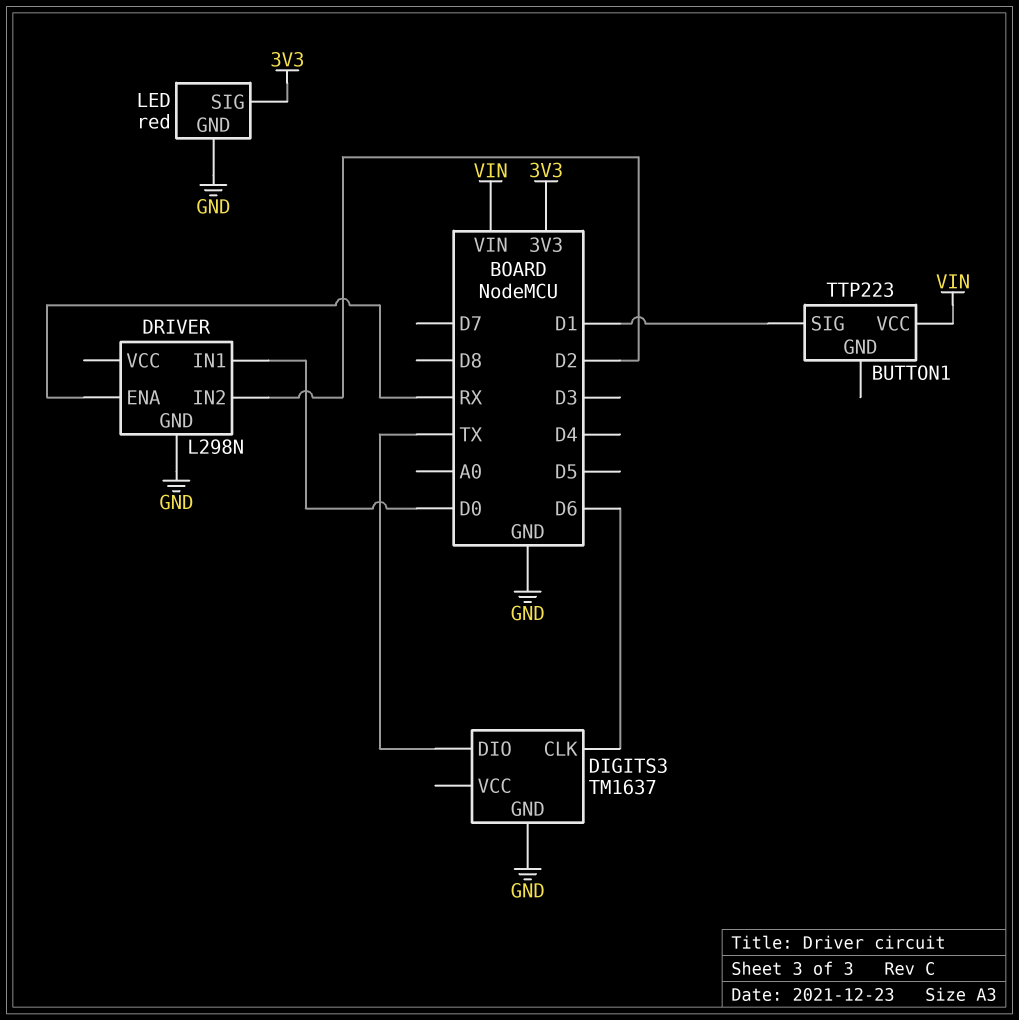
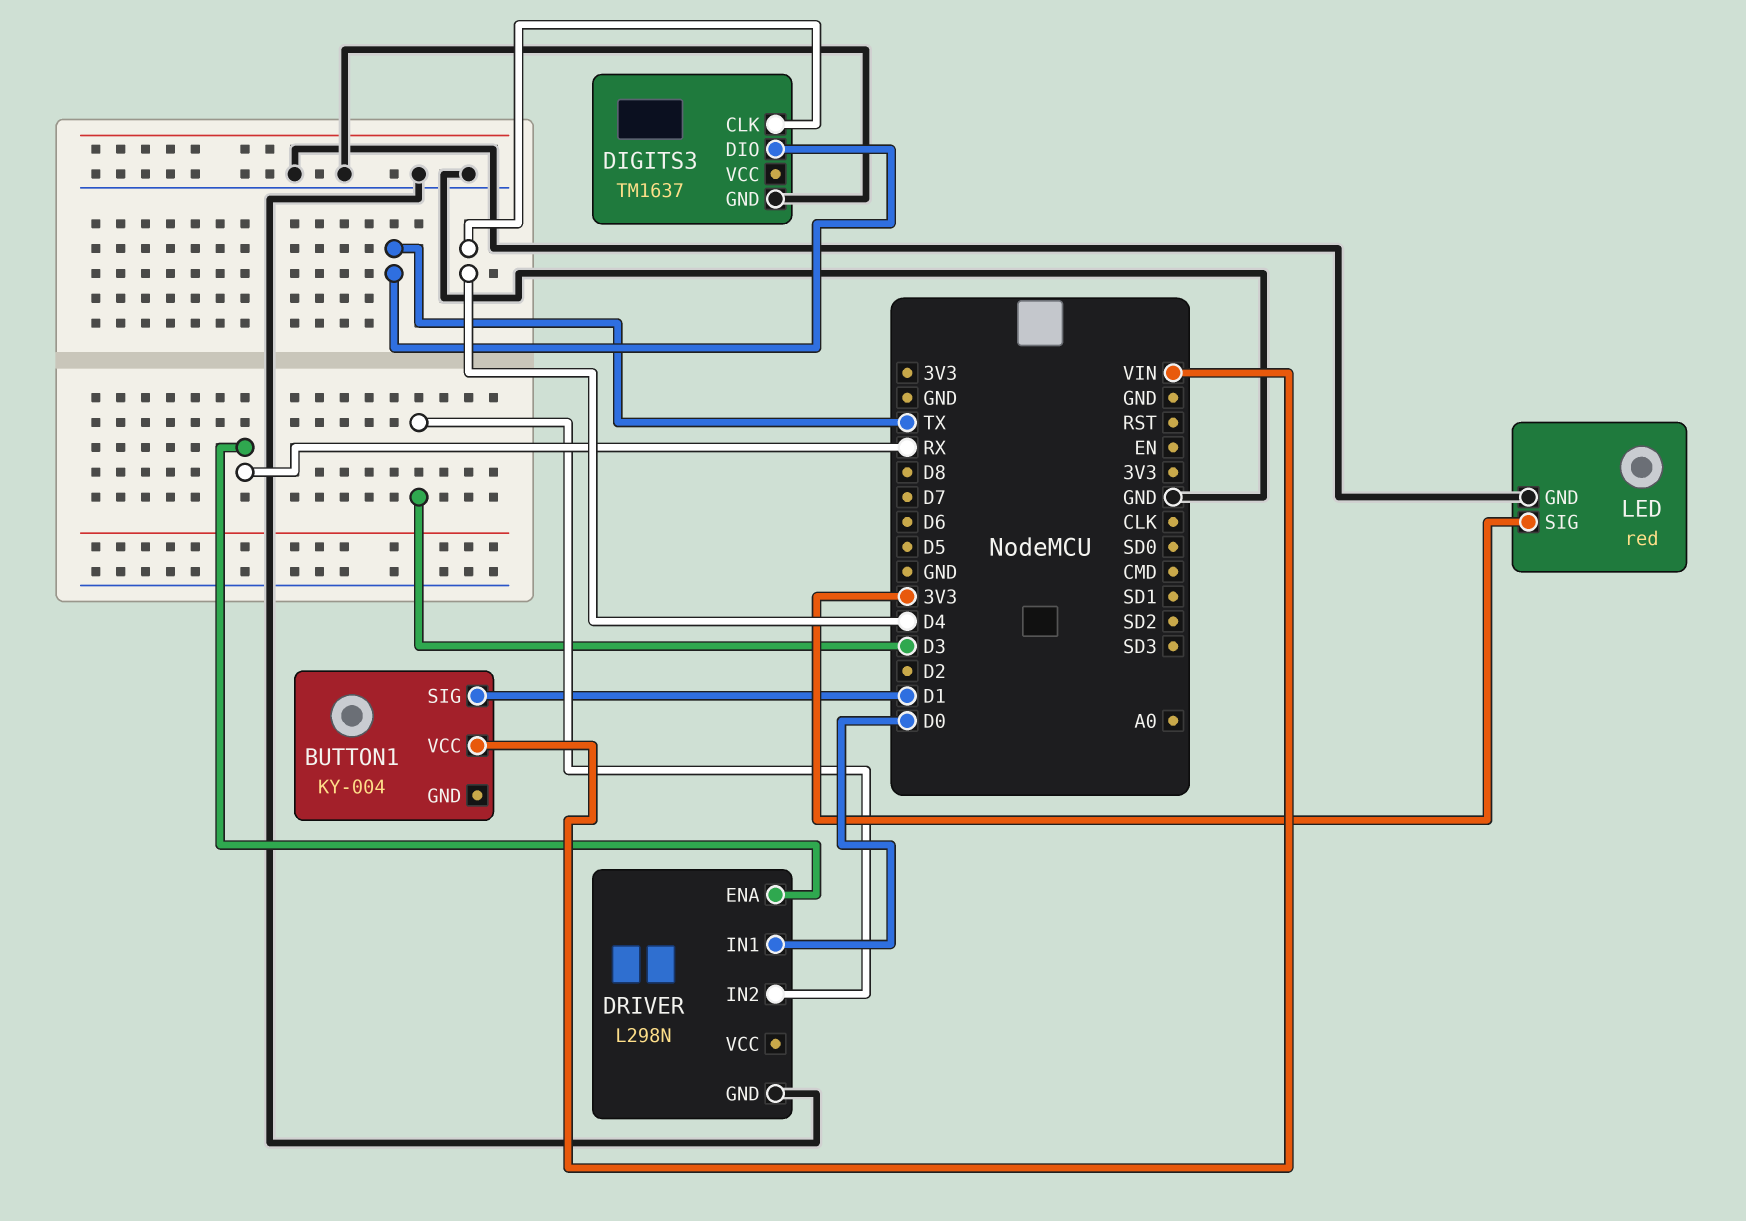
BUTTON1: TTP223 -> KY-004
DIGITS3 pin CLK: D6 -> D4
DRIVER pin IN2: D2 -> D3

